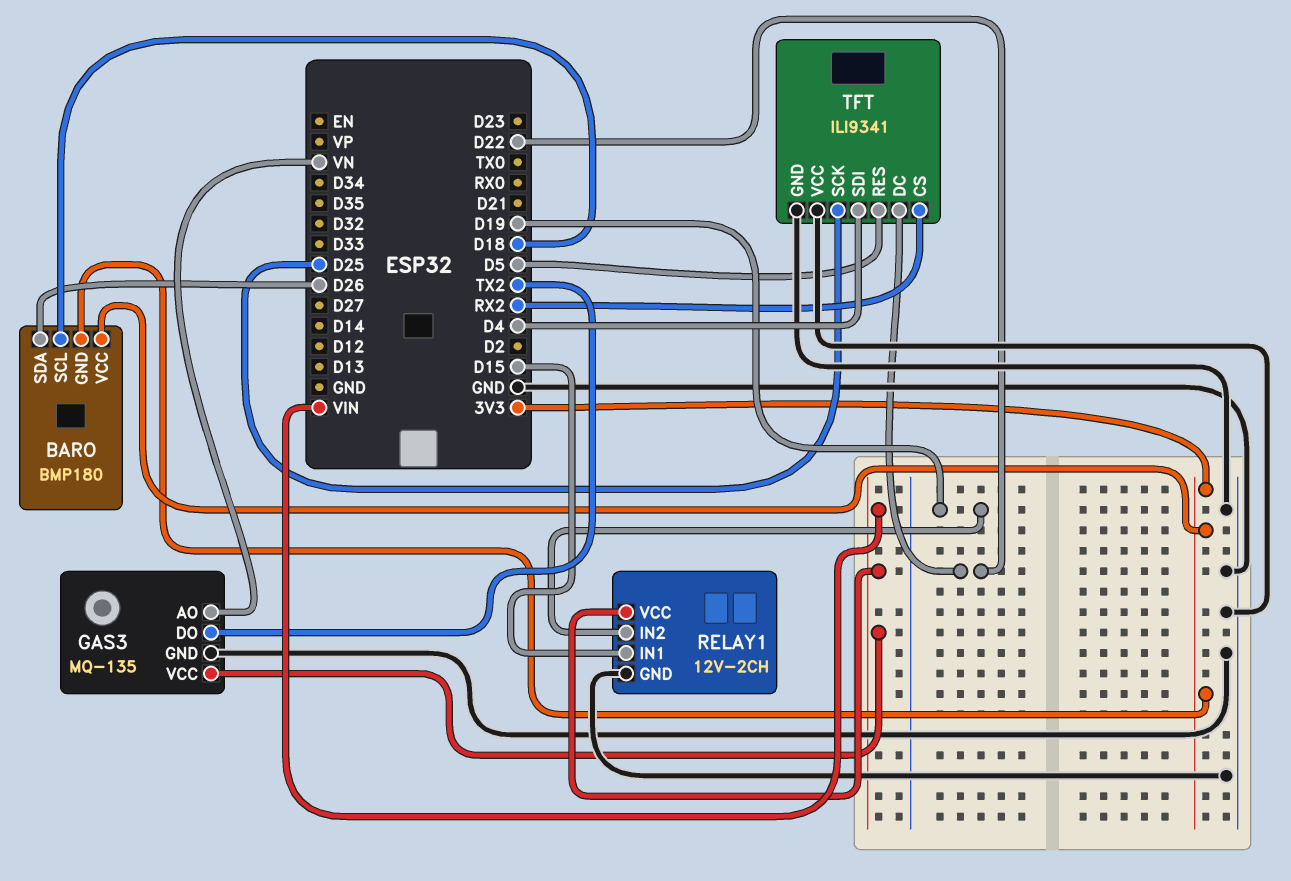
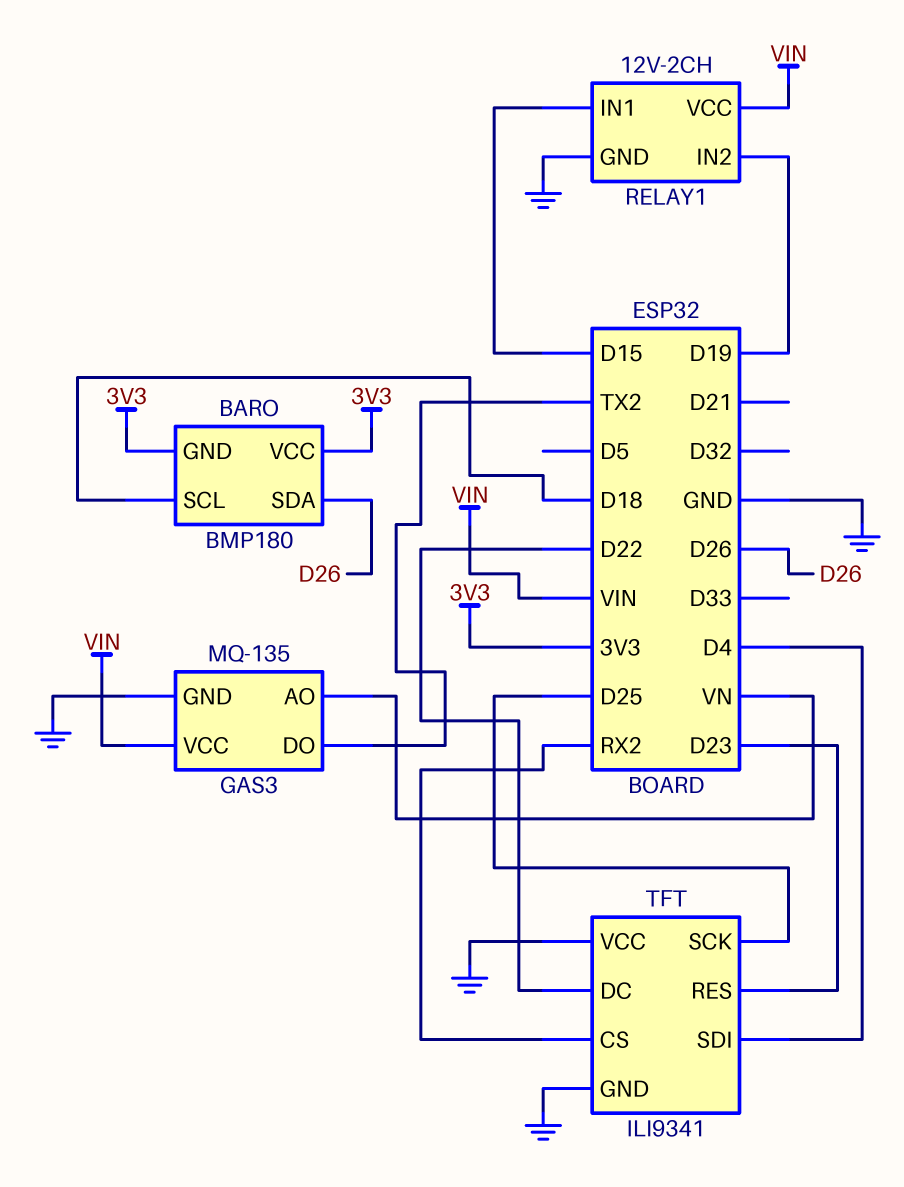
TFT pin RES: D5 -> D23

